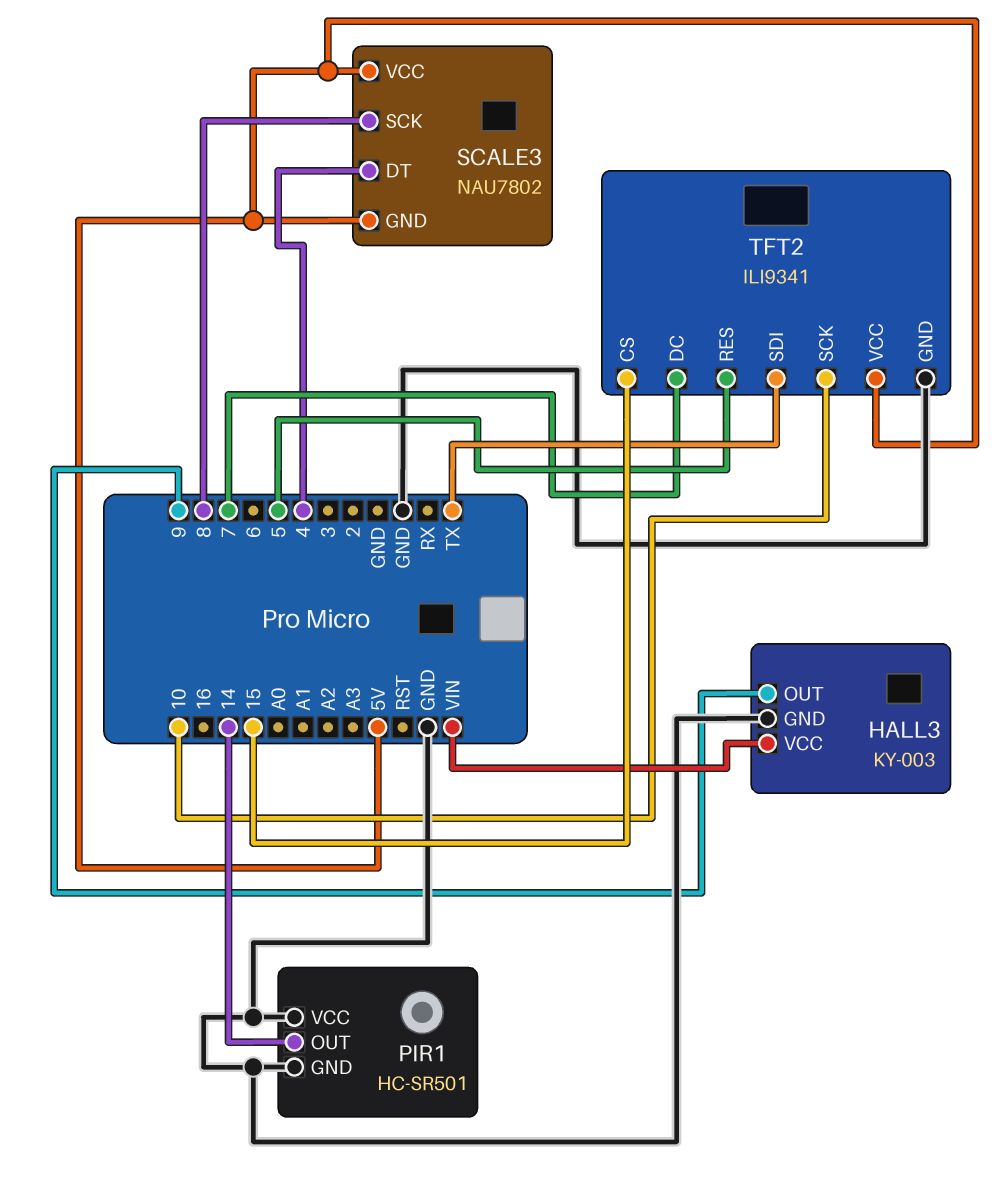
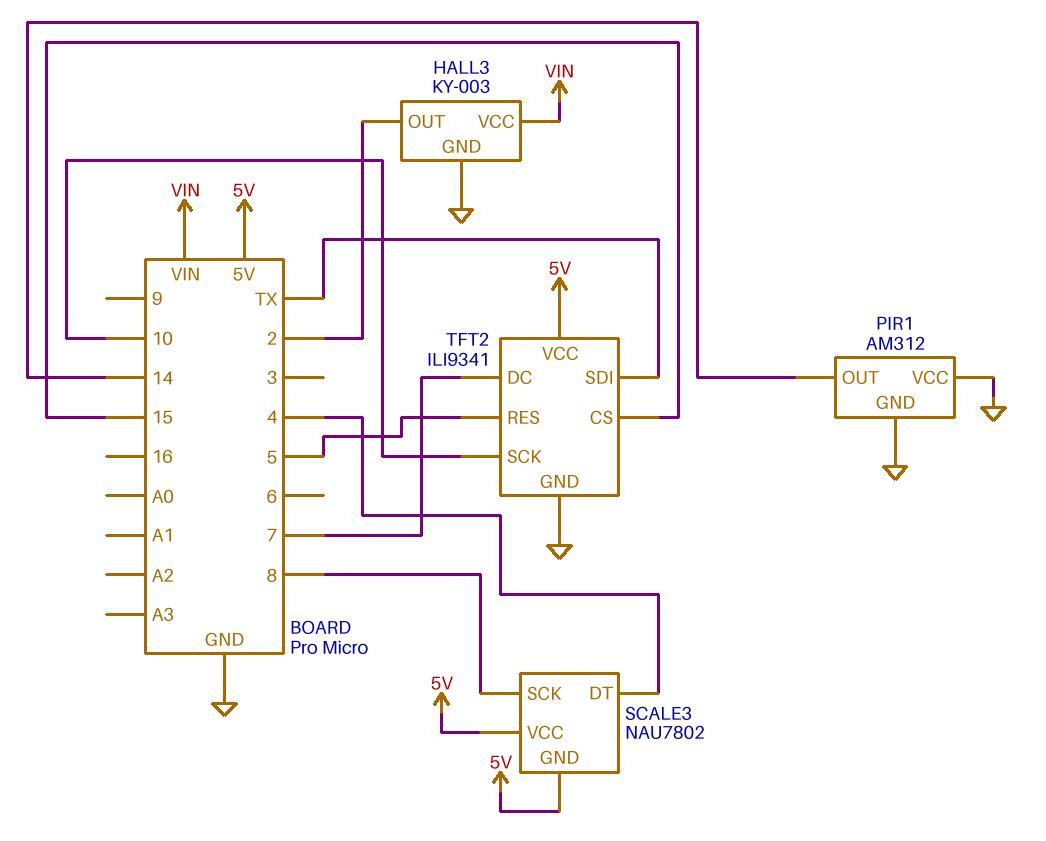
HALL3 pin OUT: 9 -> 2
PIR1: HC-SR501 -> AM312

